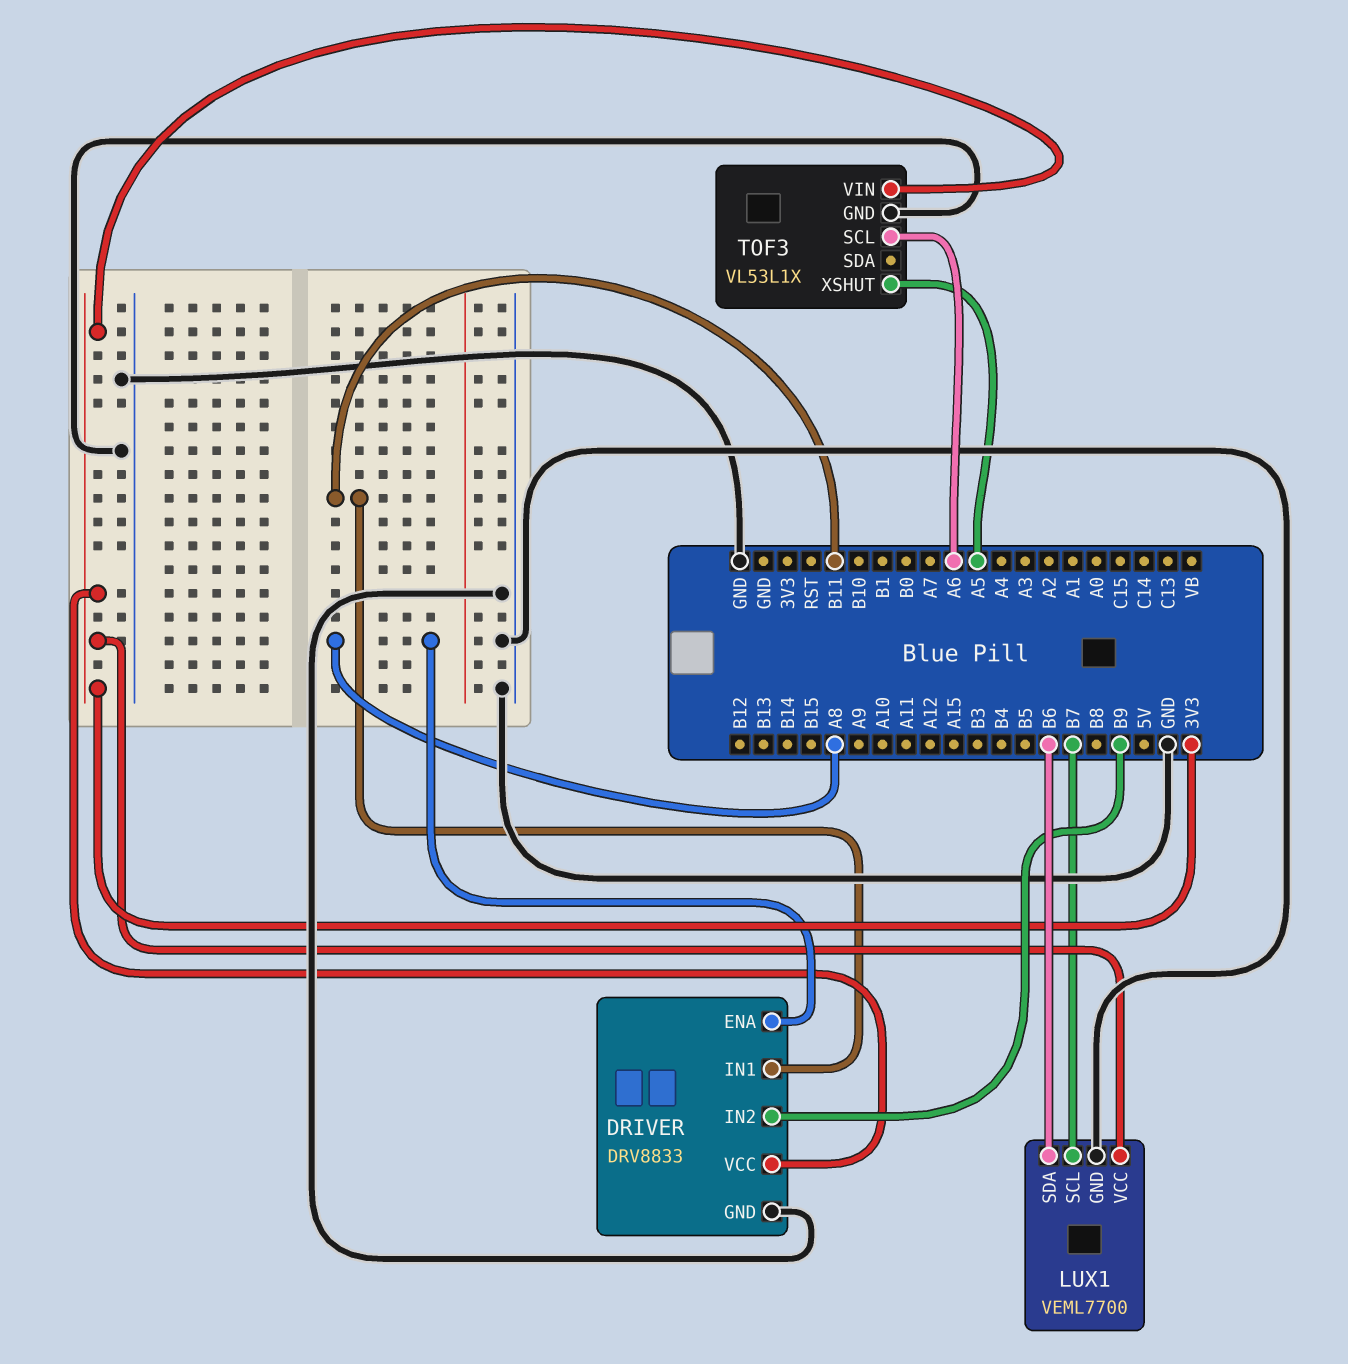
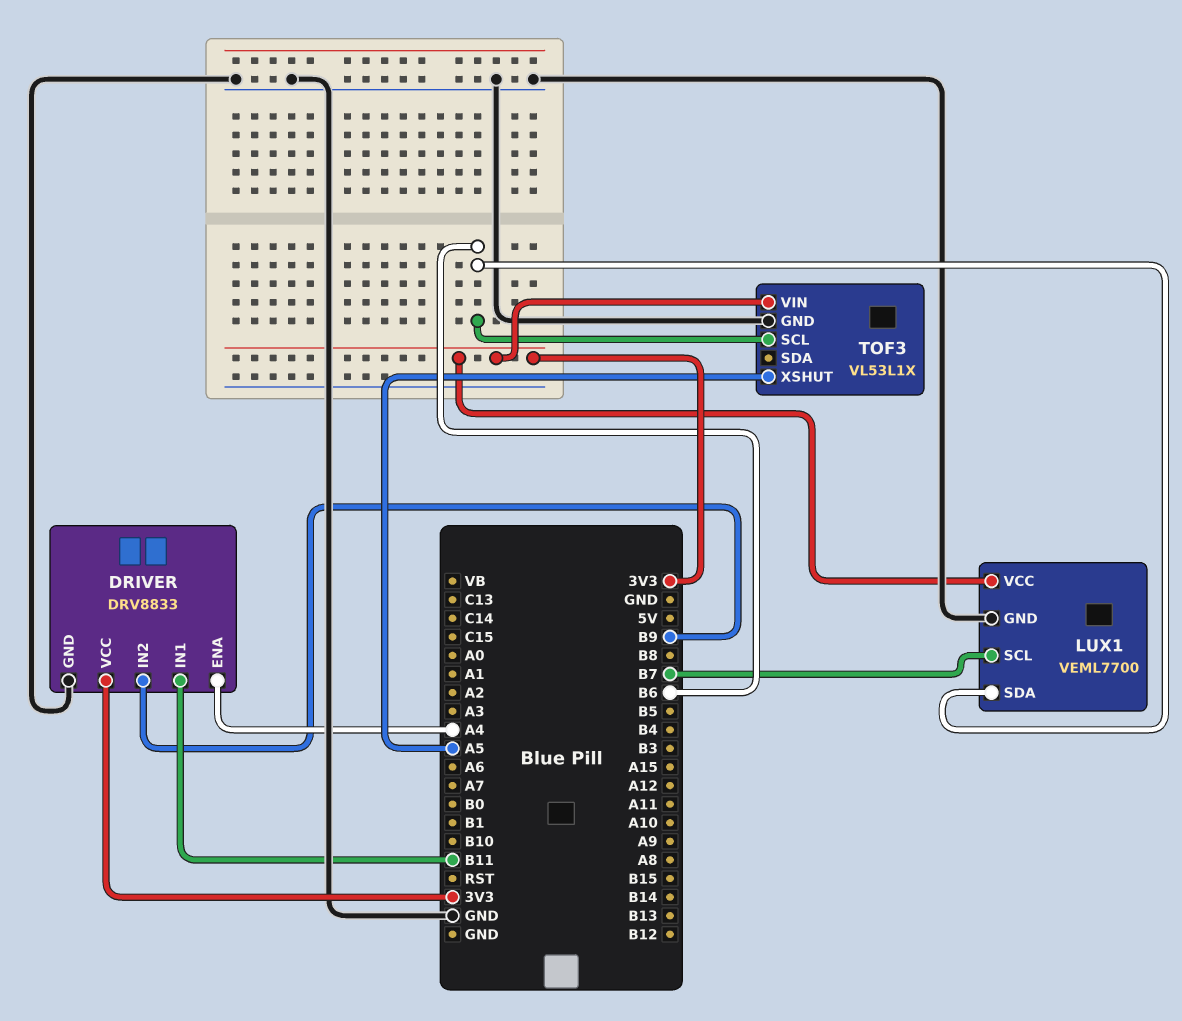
DRIVER pin ENA: A8 -> A4
TOF3 pin SCL: A6 -> B6

